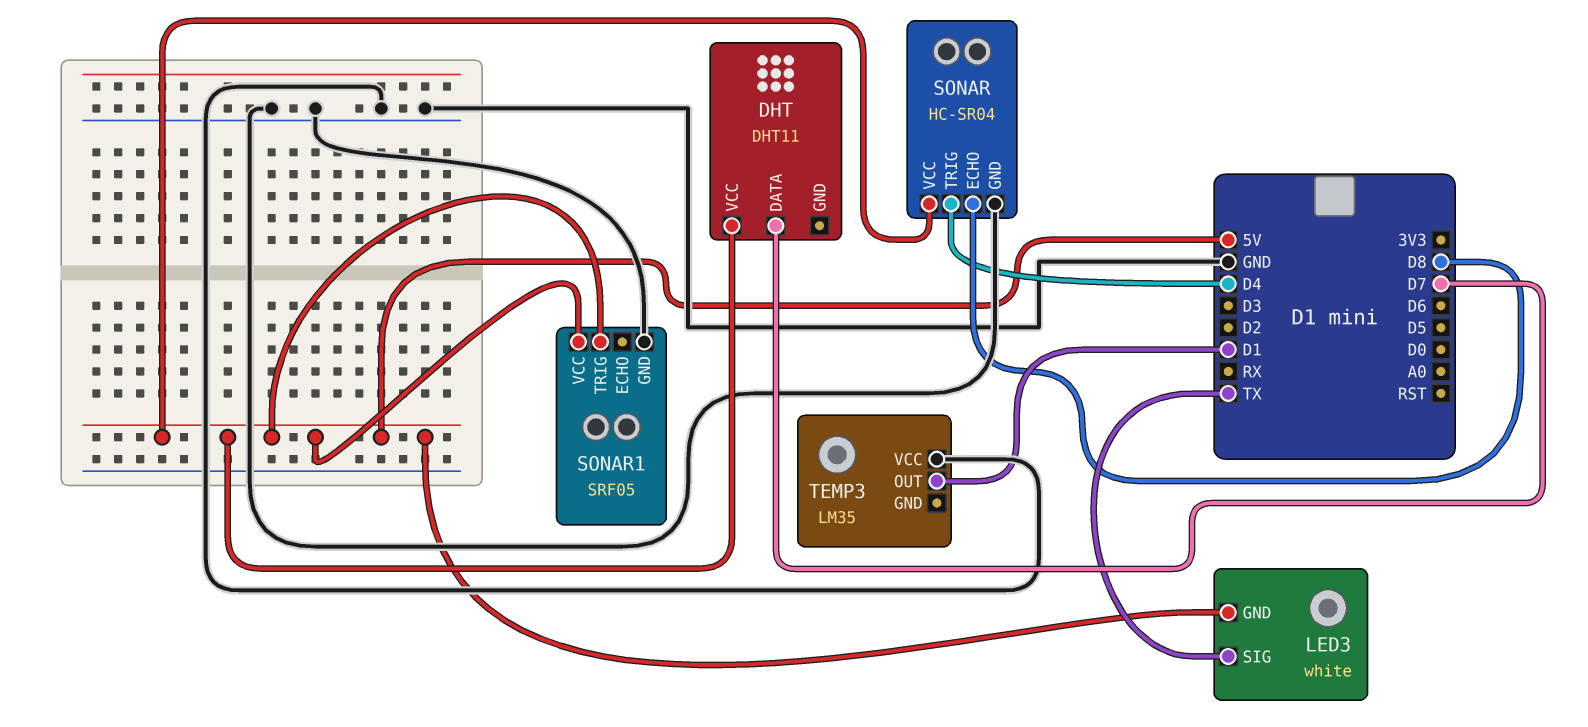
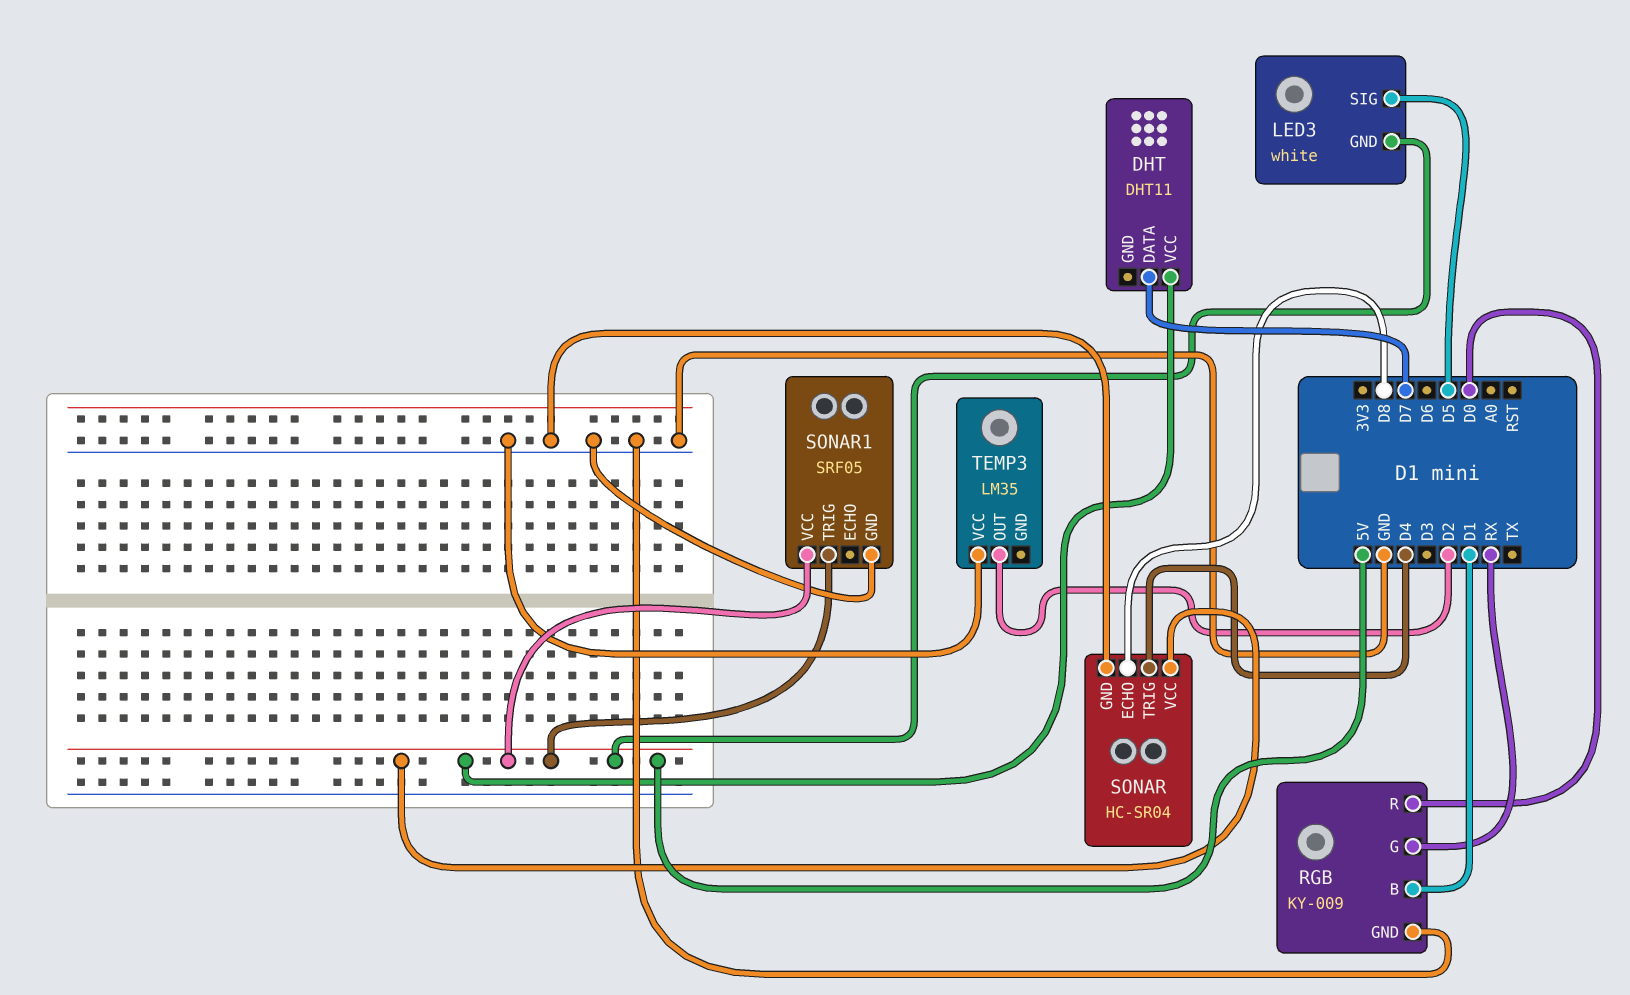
LED3 pin SIG: TX -> D5
RGB: none -> KY-009
RGB pin B: none -> D1
RGB pin G: none -> RX
RGB pin GND: none -> GND
RGB pin R: none -> D0
TEMP3 pin OUT: D1 -> D2

